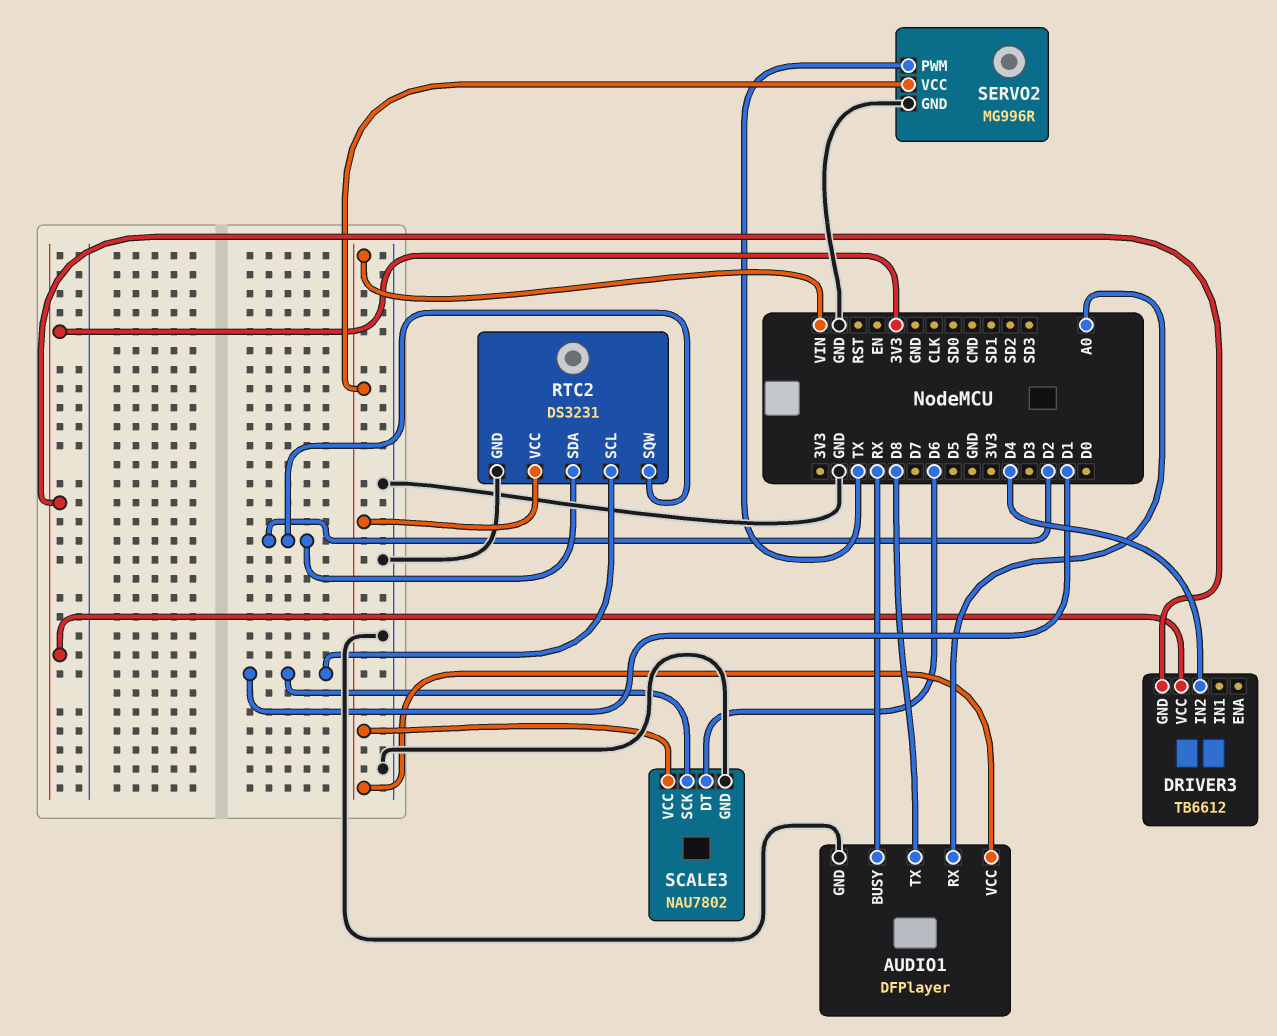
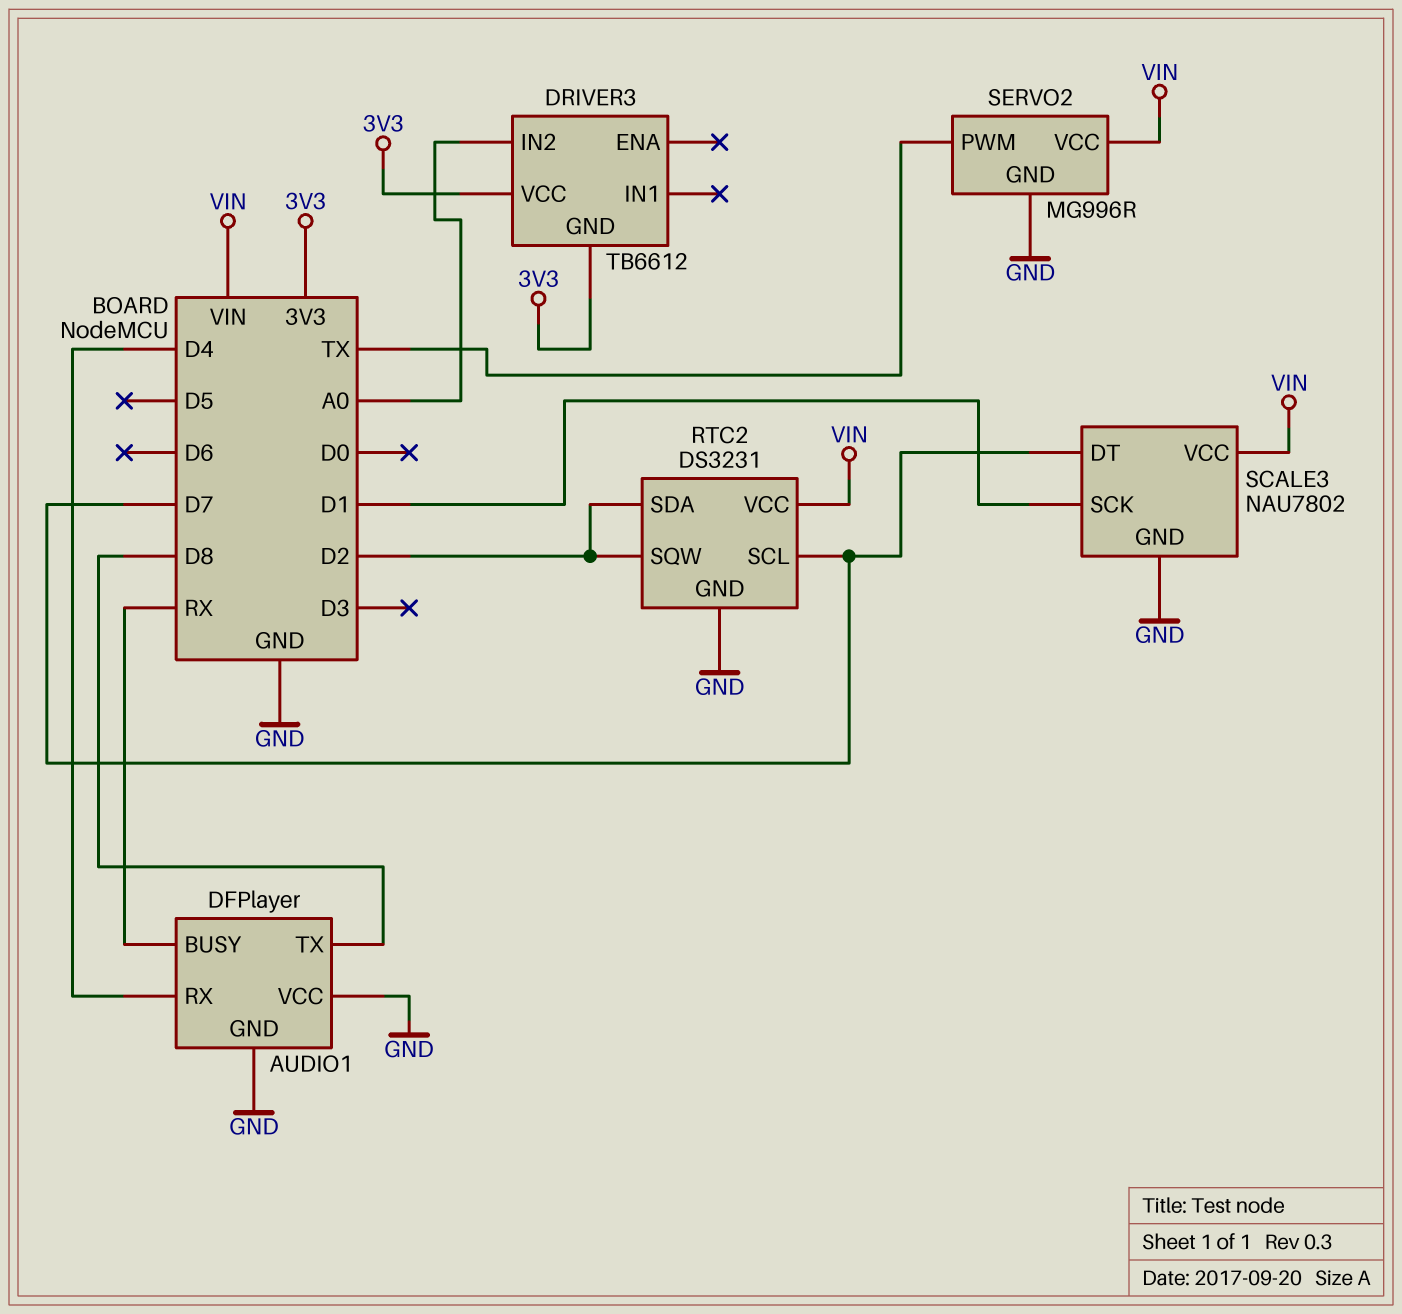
AUDIO1 pin RX: A0 -> D4
AUDIO1 pin VCC: VIN -> GND
DRIVER3 pin IN2: D4 -> A0
RTC2 pin SCL: D1 -> D7
SCALE3 pin DT: D6 -> D7

